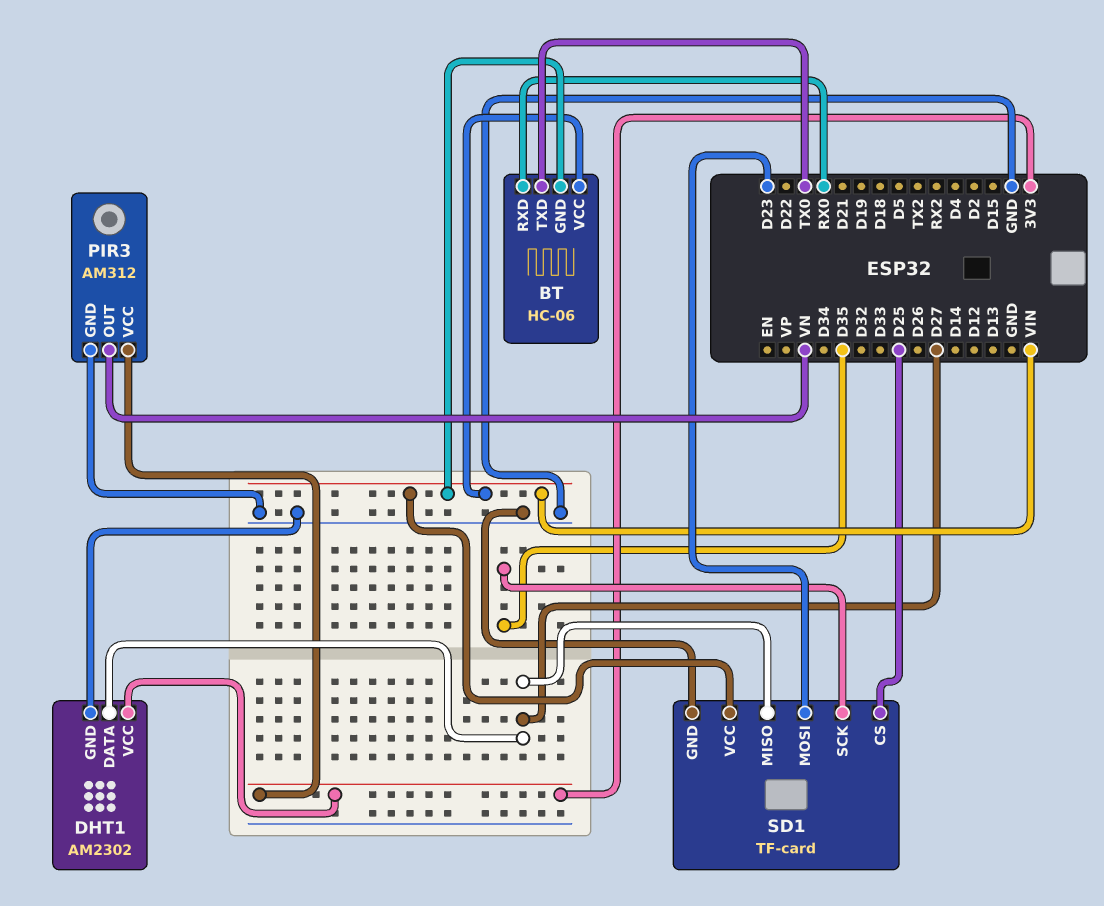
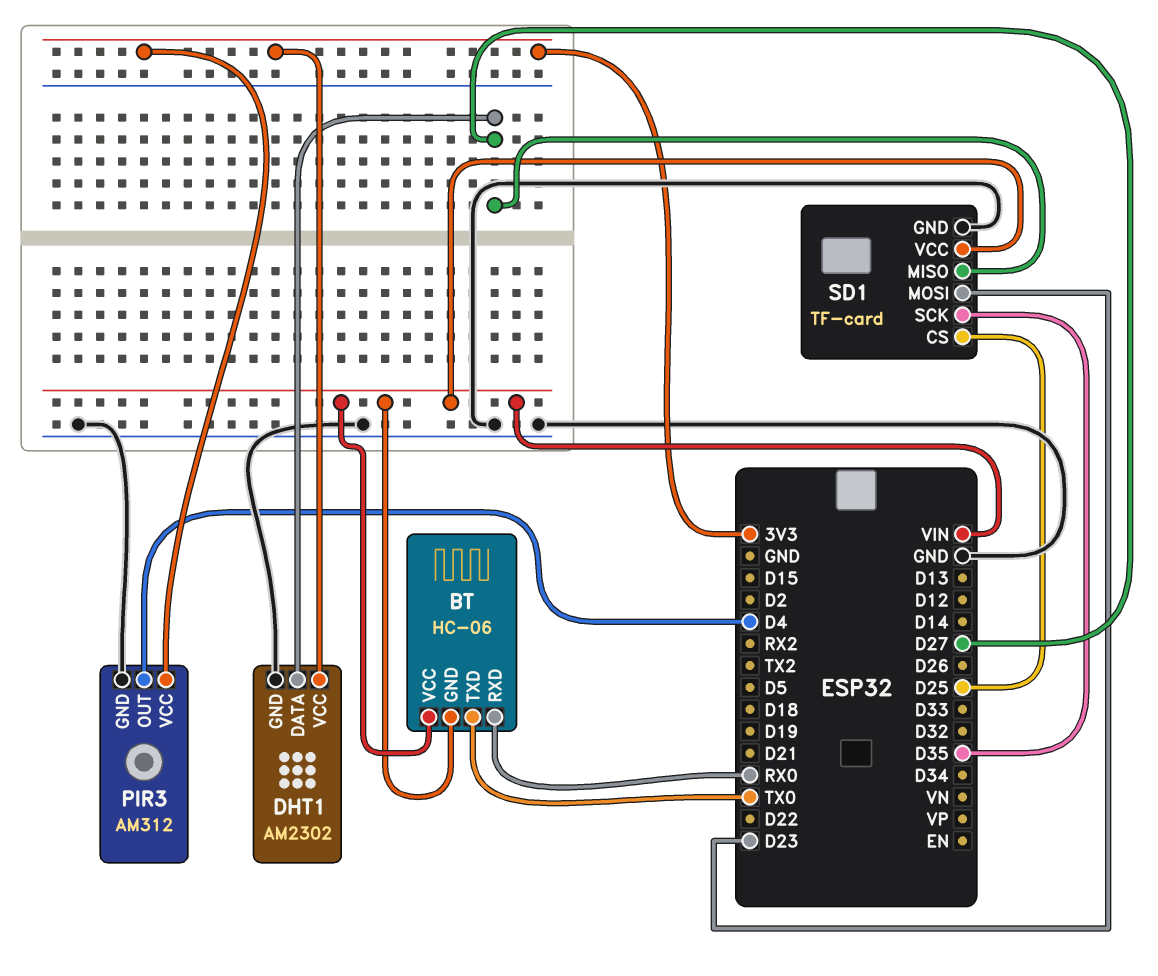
PIR3 pin OUT: VN -> D4

